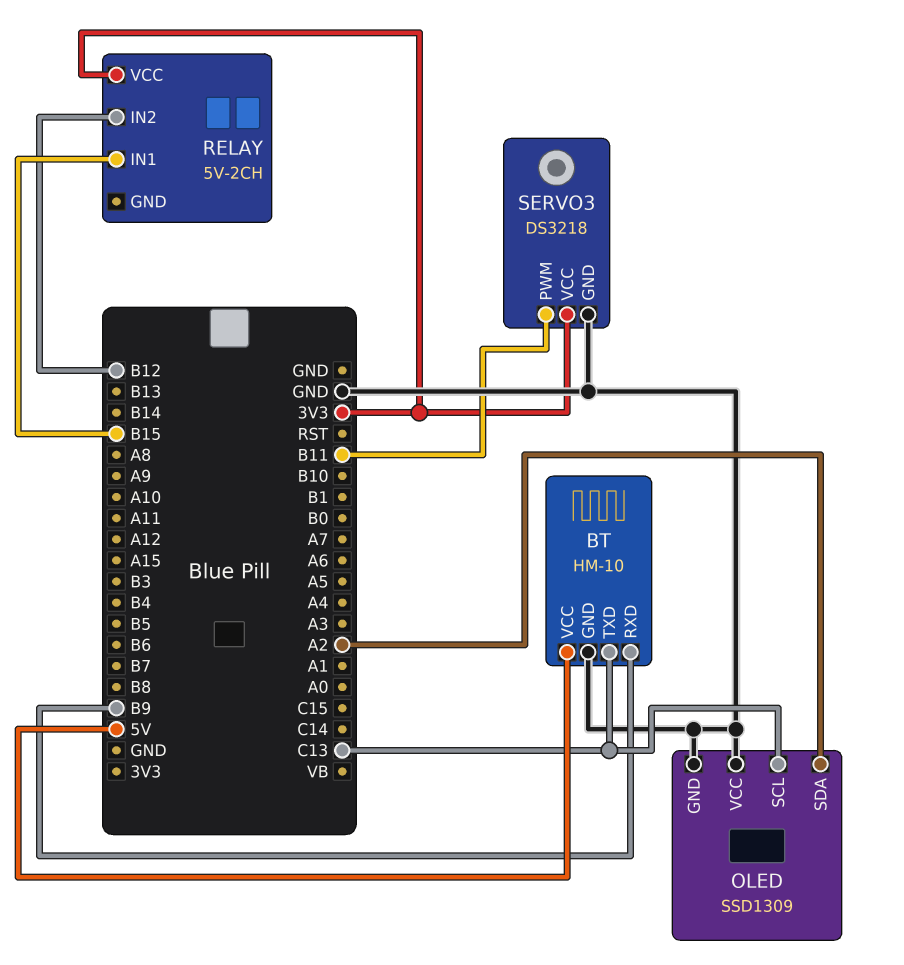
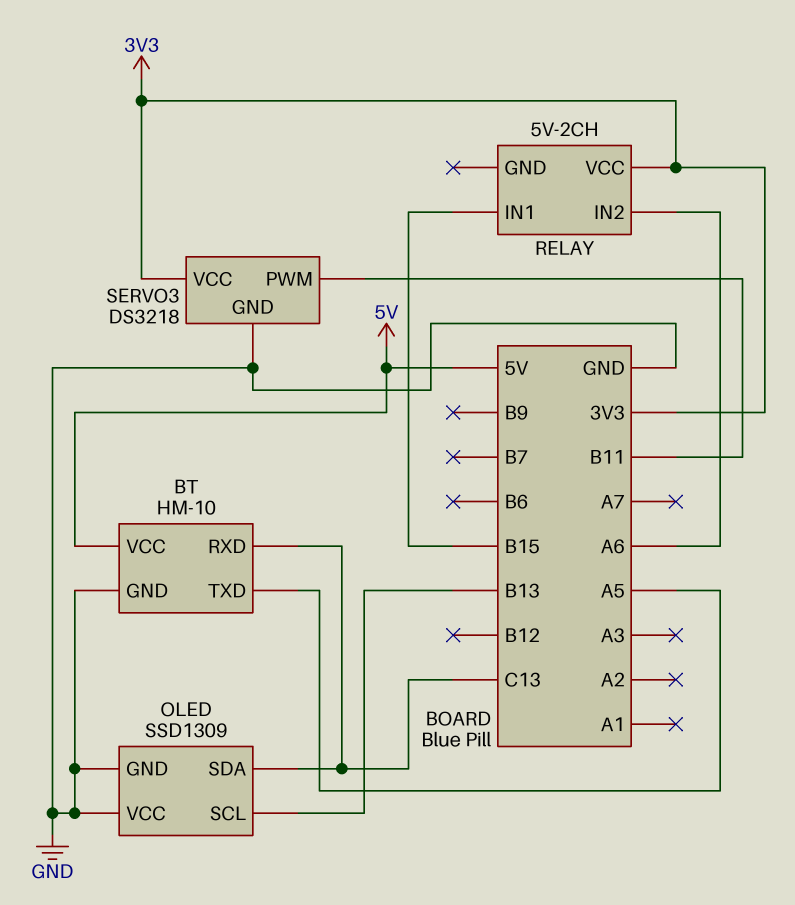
BT pin RXD: B9 -> C13
BT pin TXD: C13 -> A5
OLED pin SCL: C13 -> B13
OLED pin SDA: A2 -> C13
RELAY pin IN2: B12 -> A6

